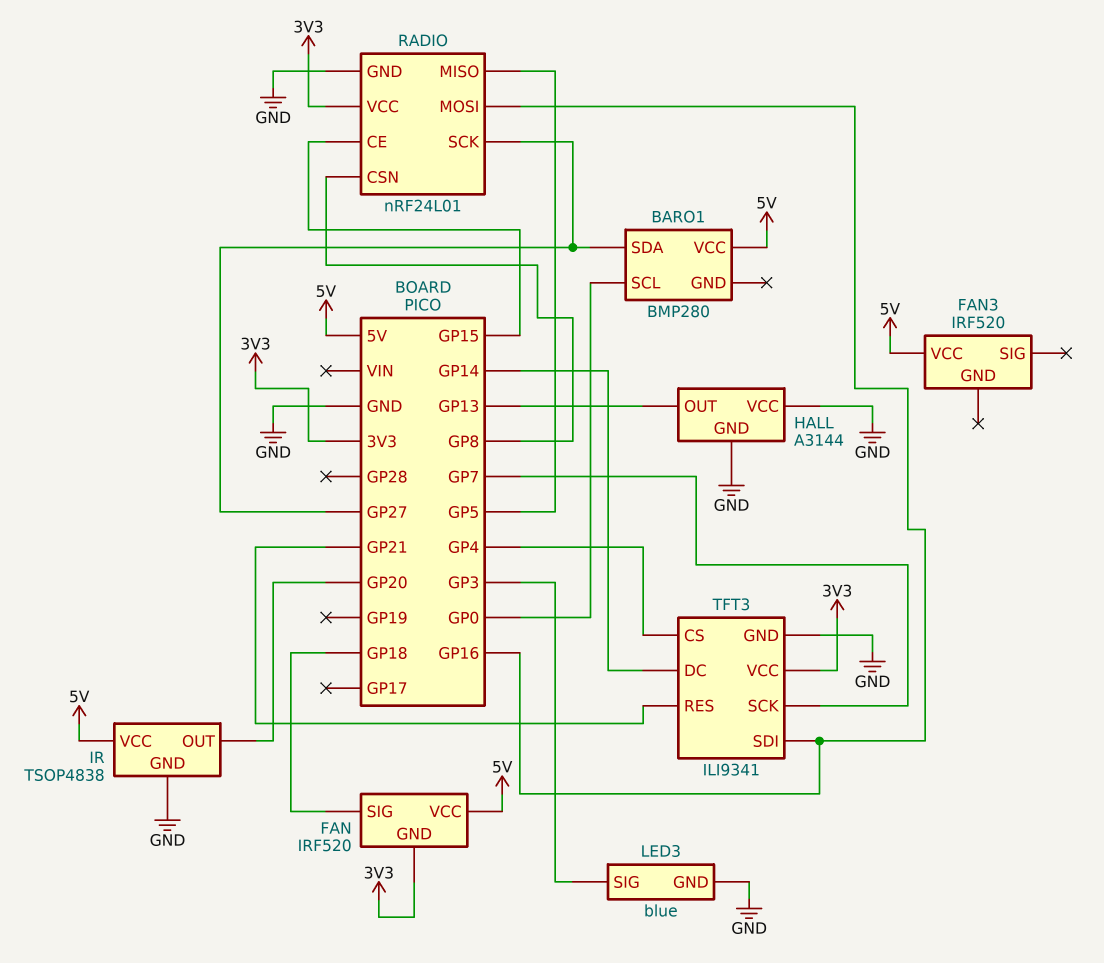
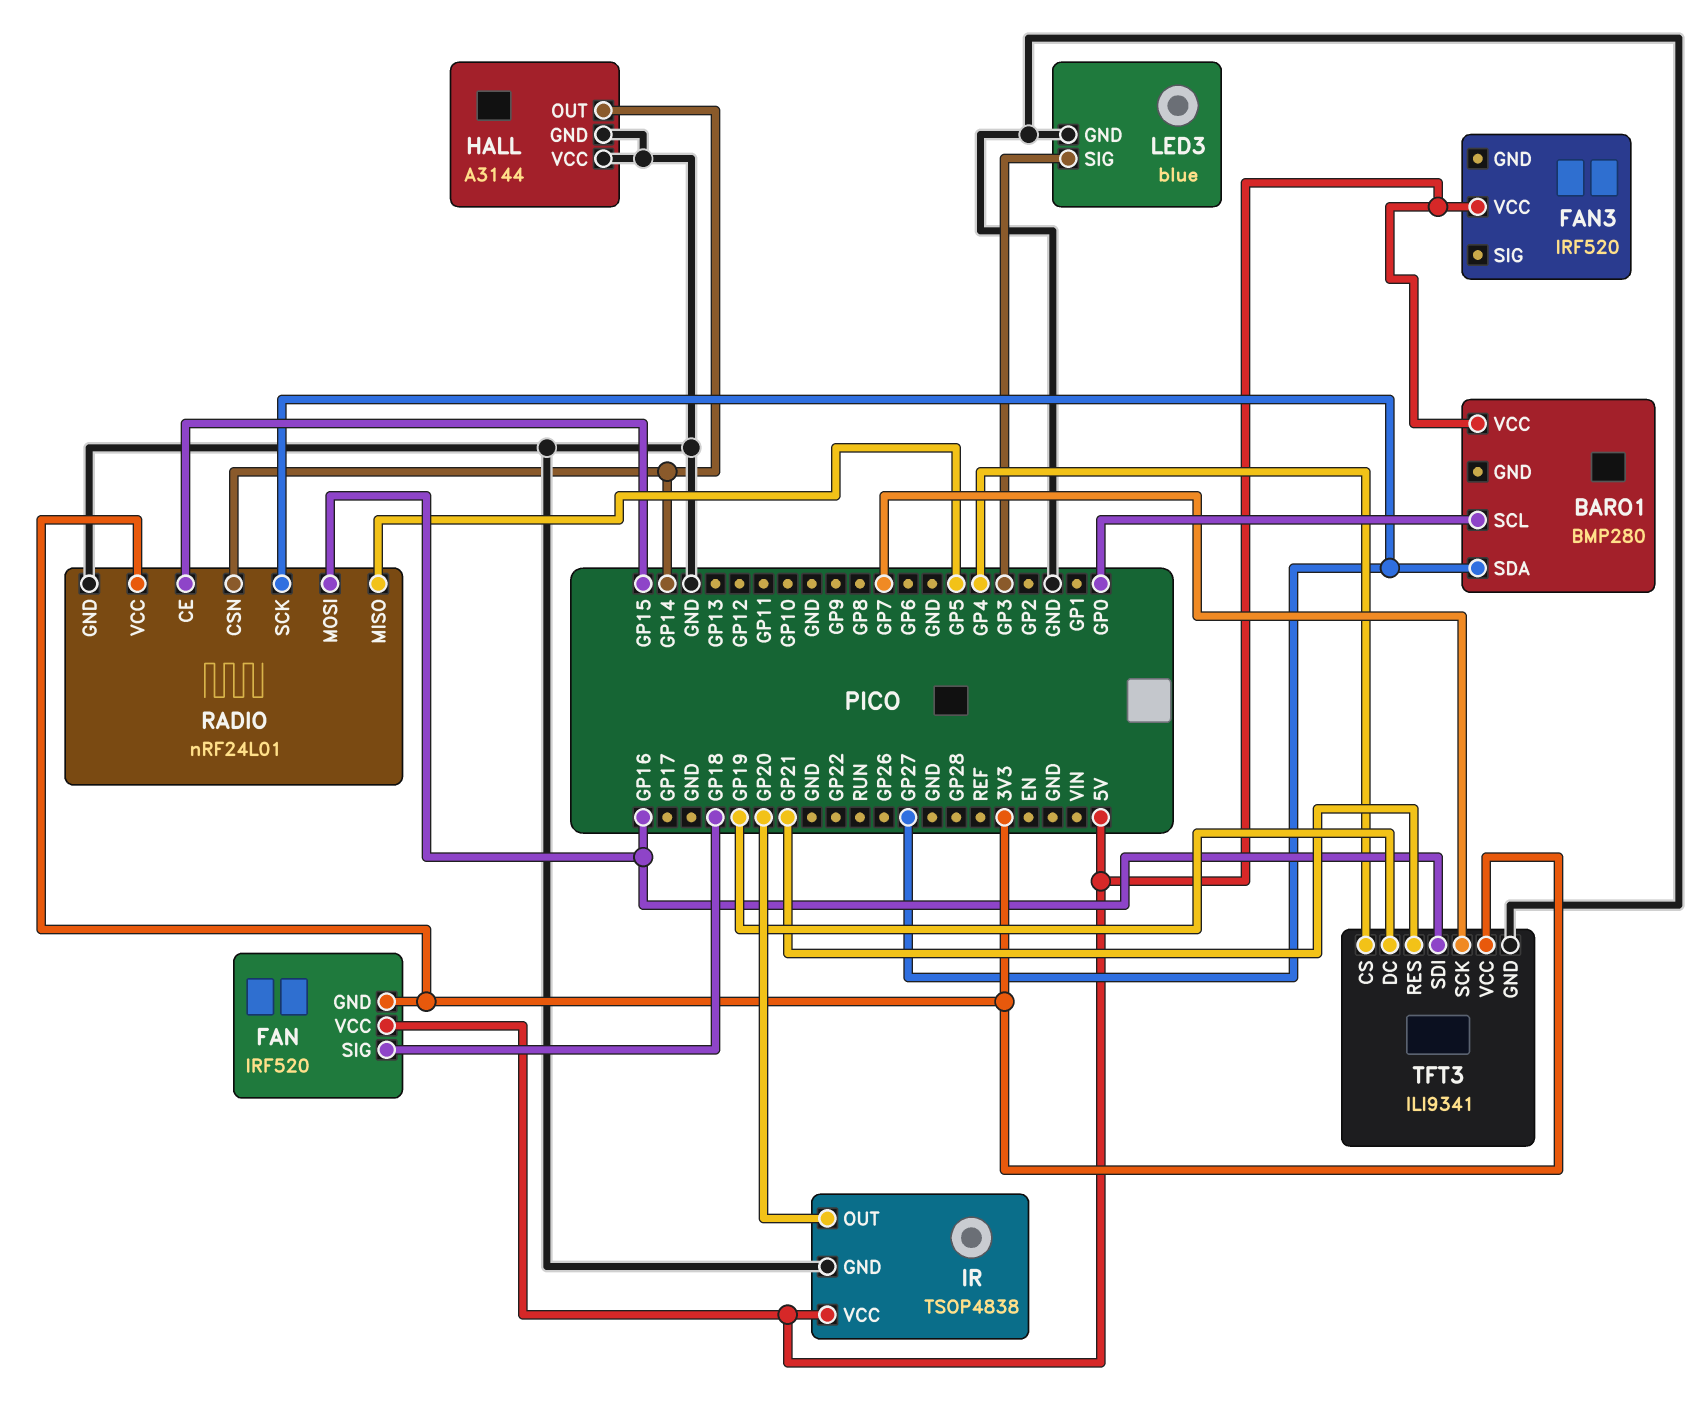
HALL pin OUT: GP13 -> GP14
RADIO pin CSN: GP8 -> GP14
TFT3 pin DC: GP14 -> GP19

